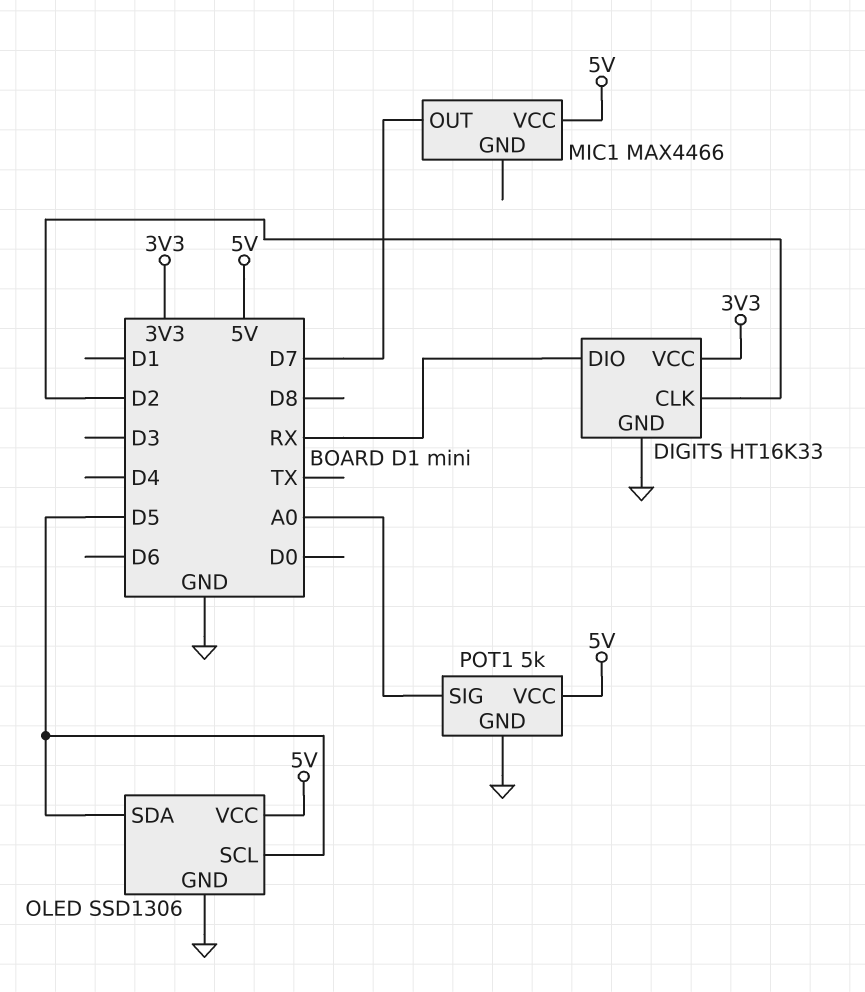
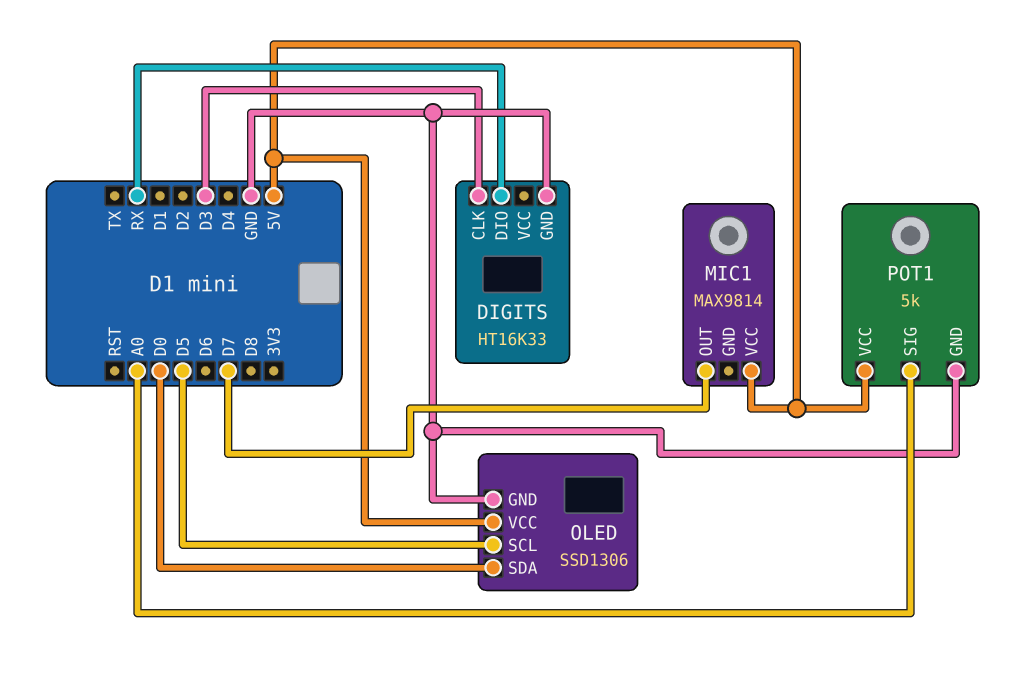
DIGITS pin CLK: D2 -> D3
DIGITS pin VCC: 3V3 -> none
MIC1: MAX4466 -> MAX9814
OLED pin SDA: D5 -> D0

